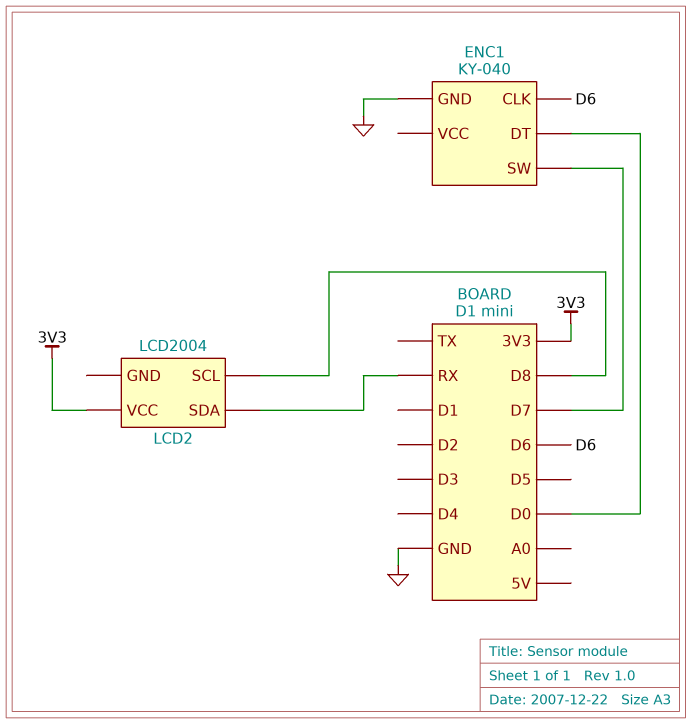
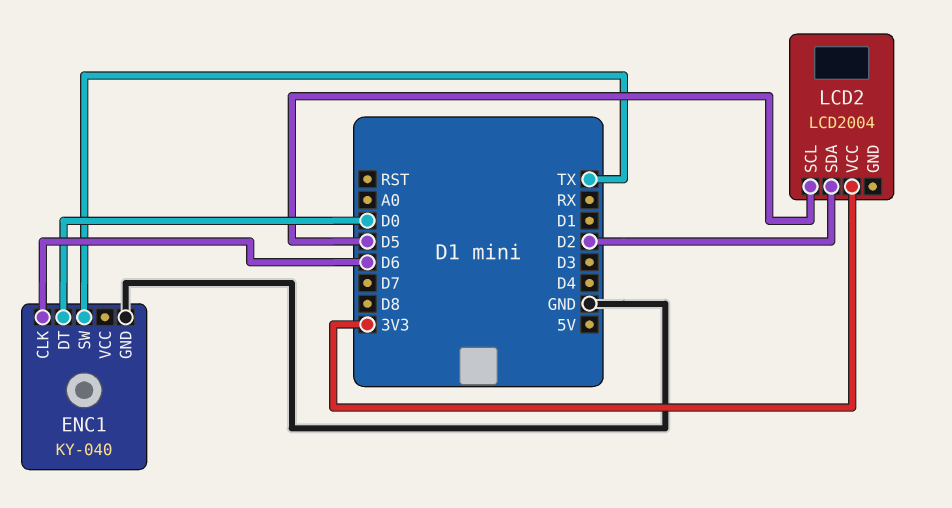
ENC1 pin SW: D7 -> TX
LCD2 pin SCL: D8 -> D5
LCD2 pin SDA: RX -> D2

